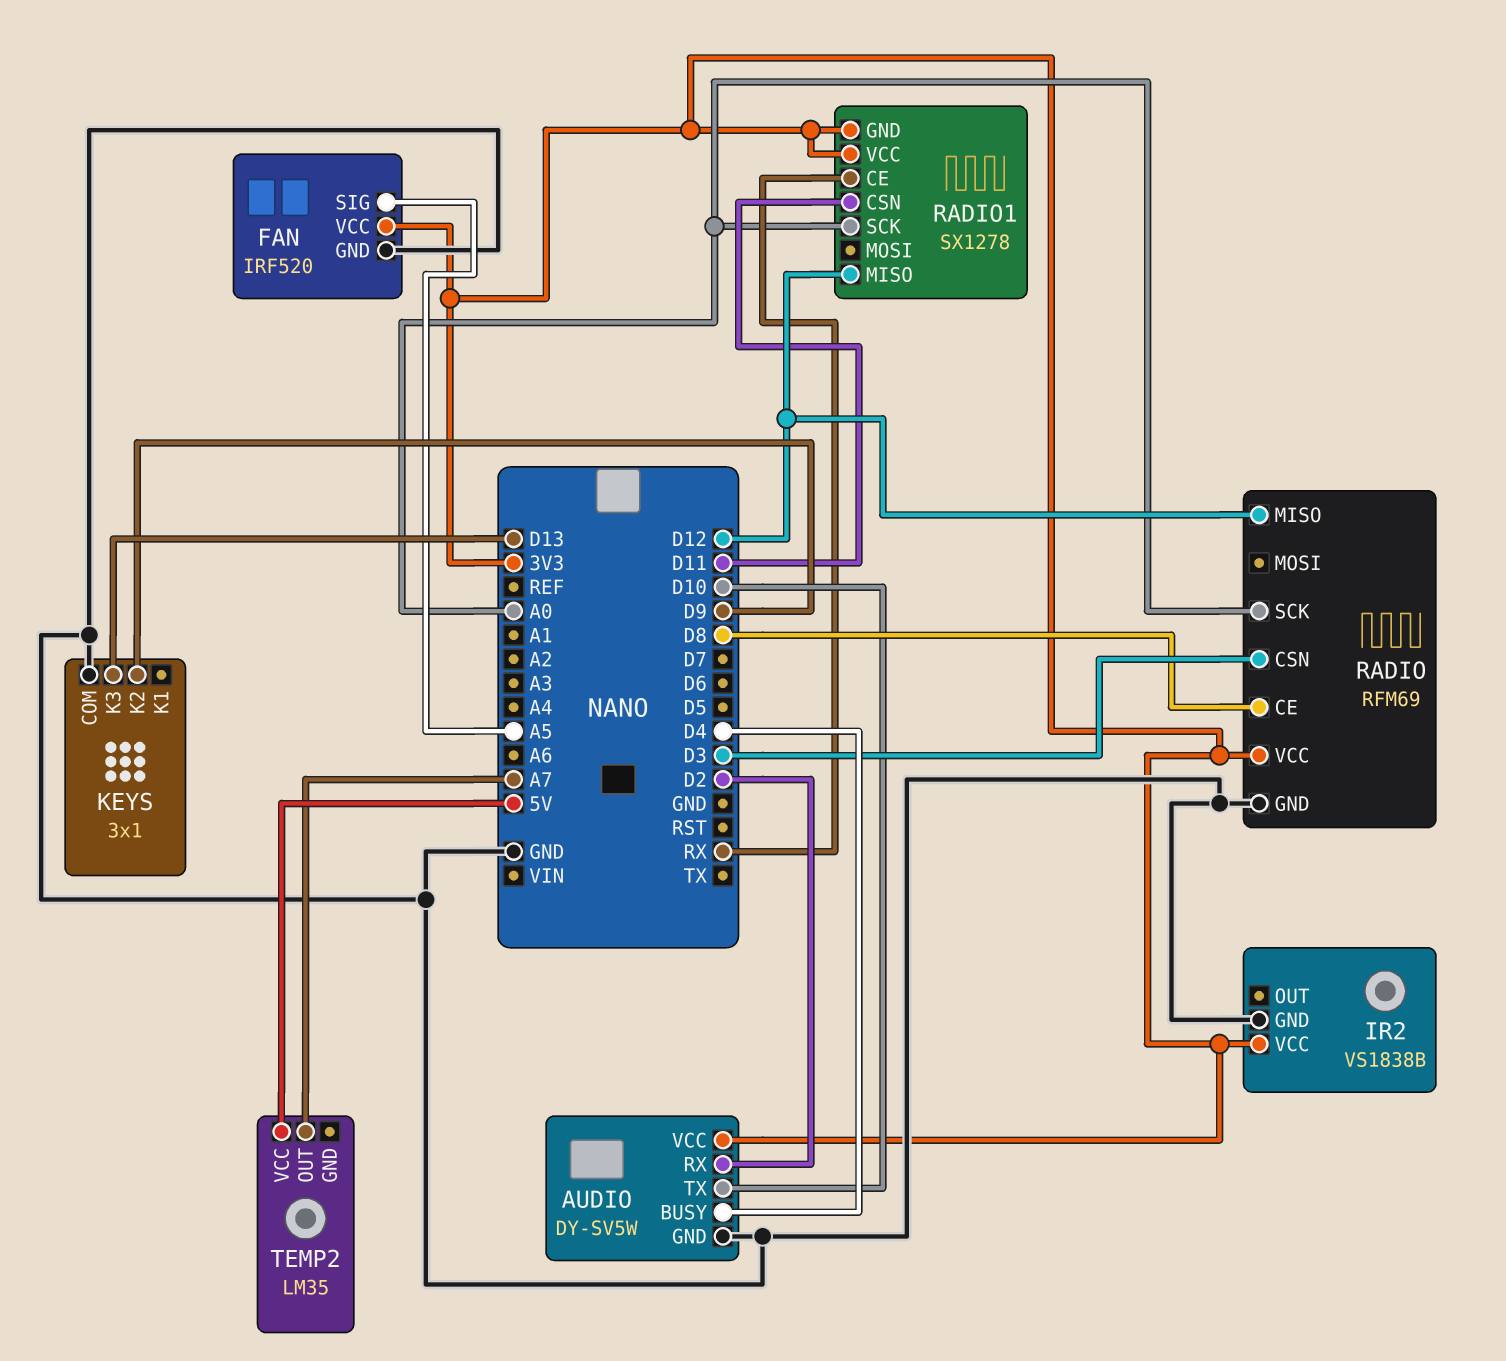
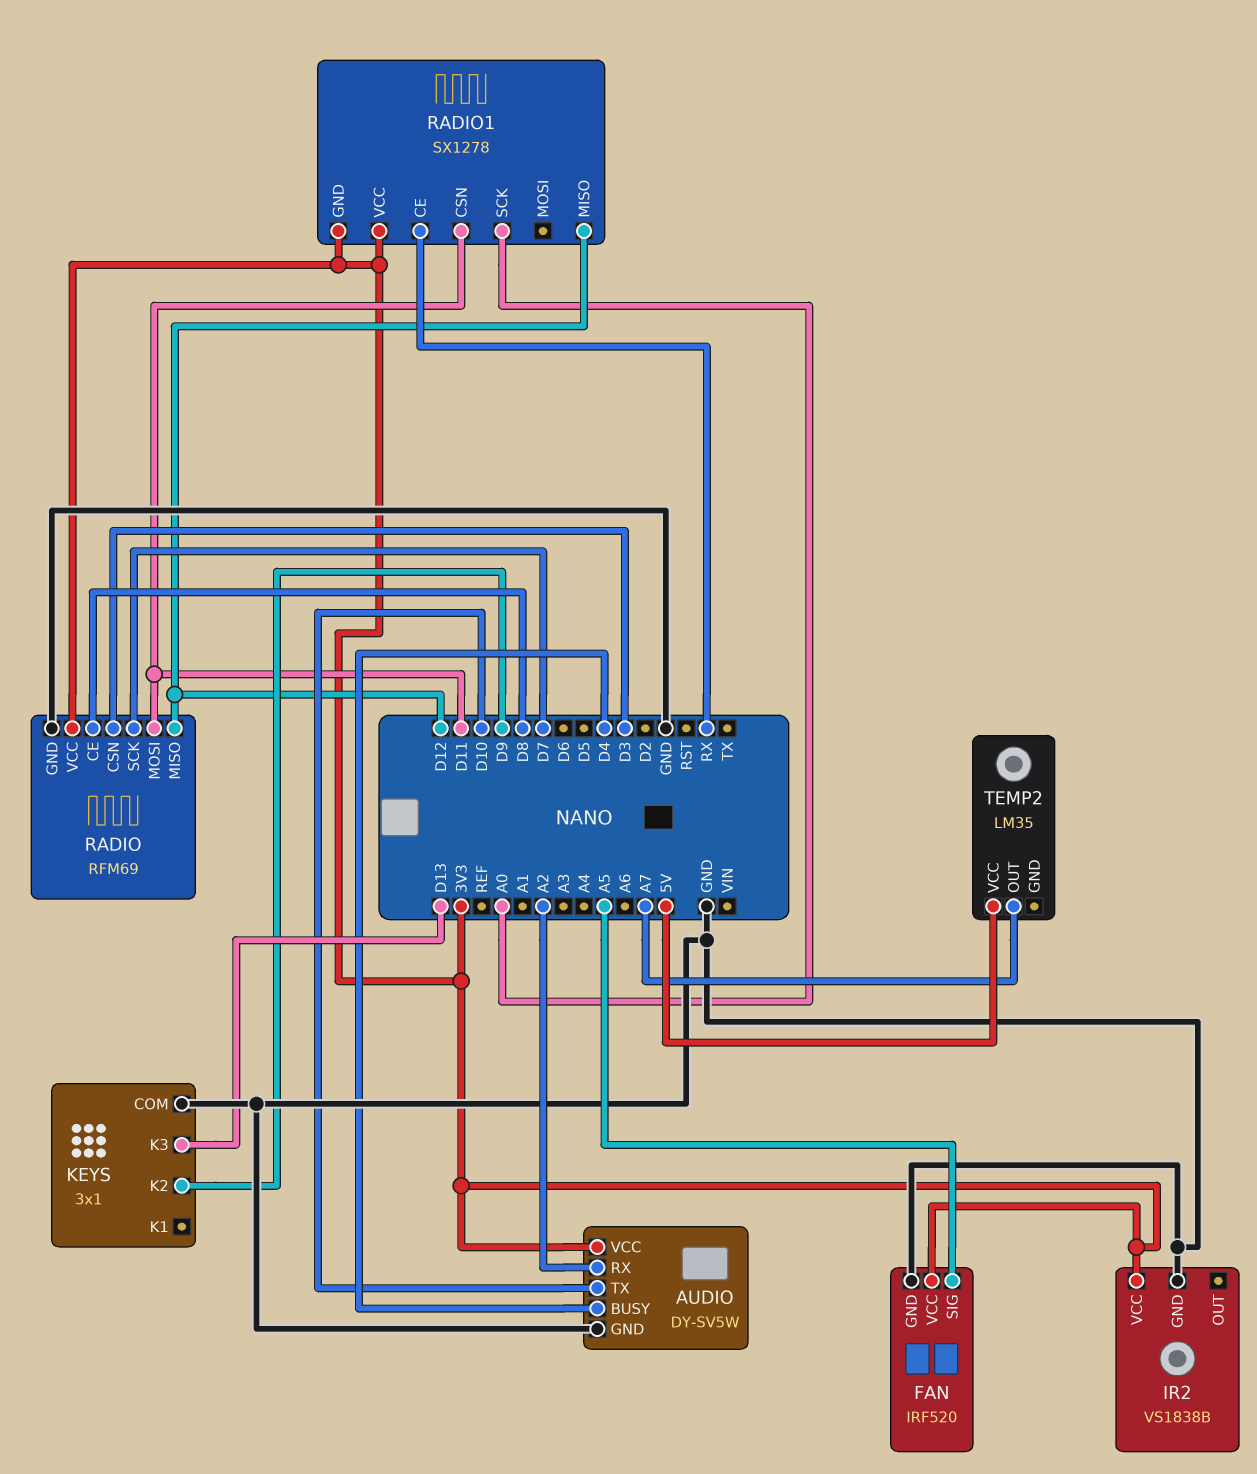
AUDIO pin RX: D2 -> A2
RADIO pin MOSI: none -> D11
RADIO pin SCK: A0 -> D7

